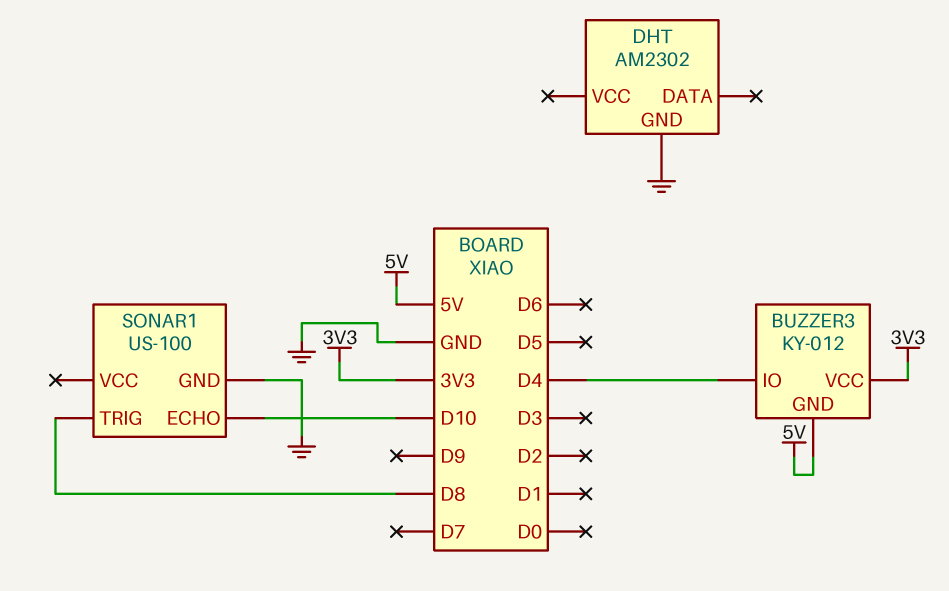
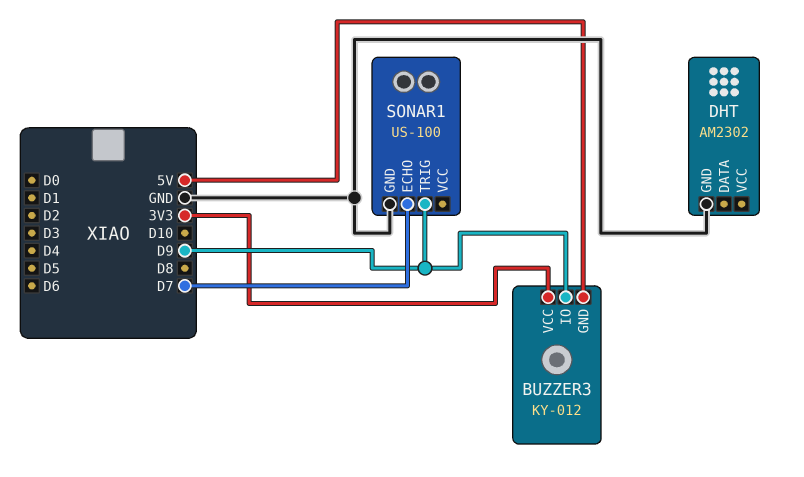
BUZZER3 pin IO: D4 -> D9
SONAR1 pin ECHO: D10 -> D7
SONAR1 pin TRIG: D8 -> D9

